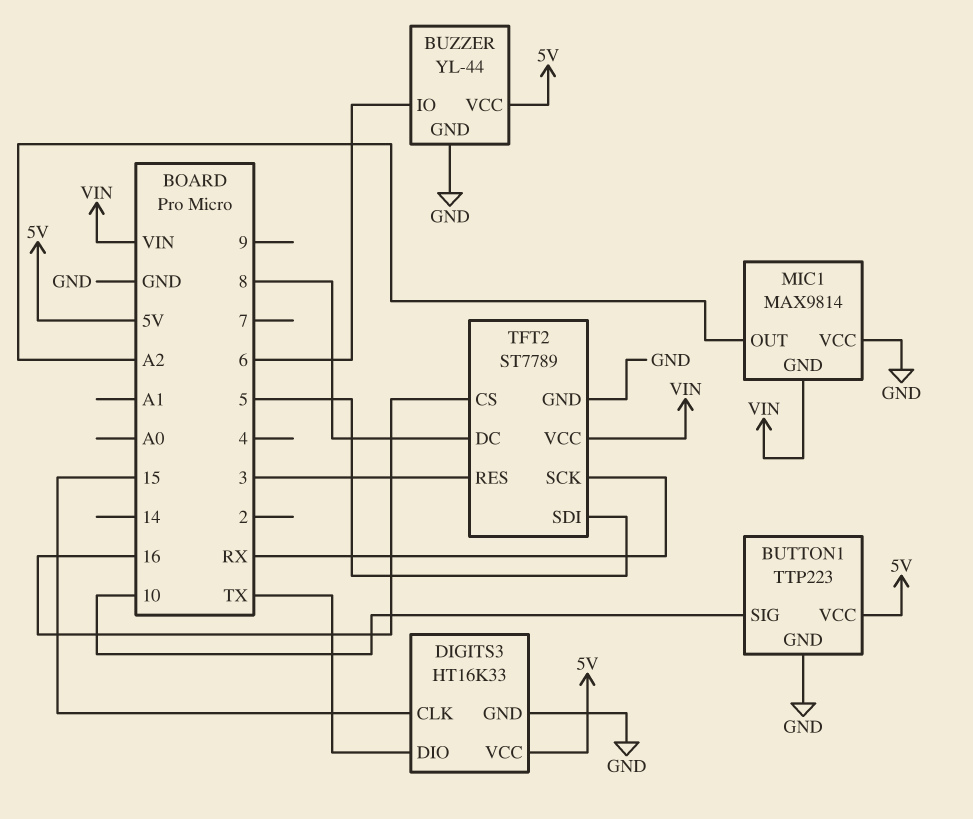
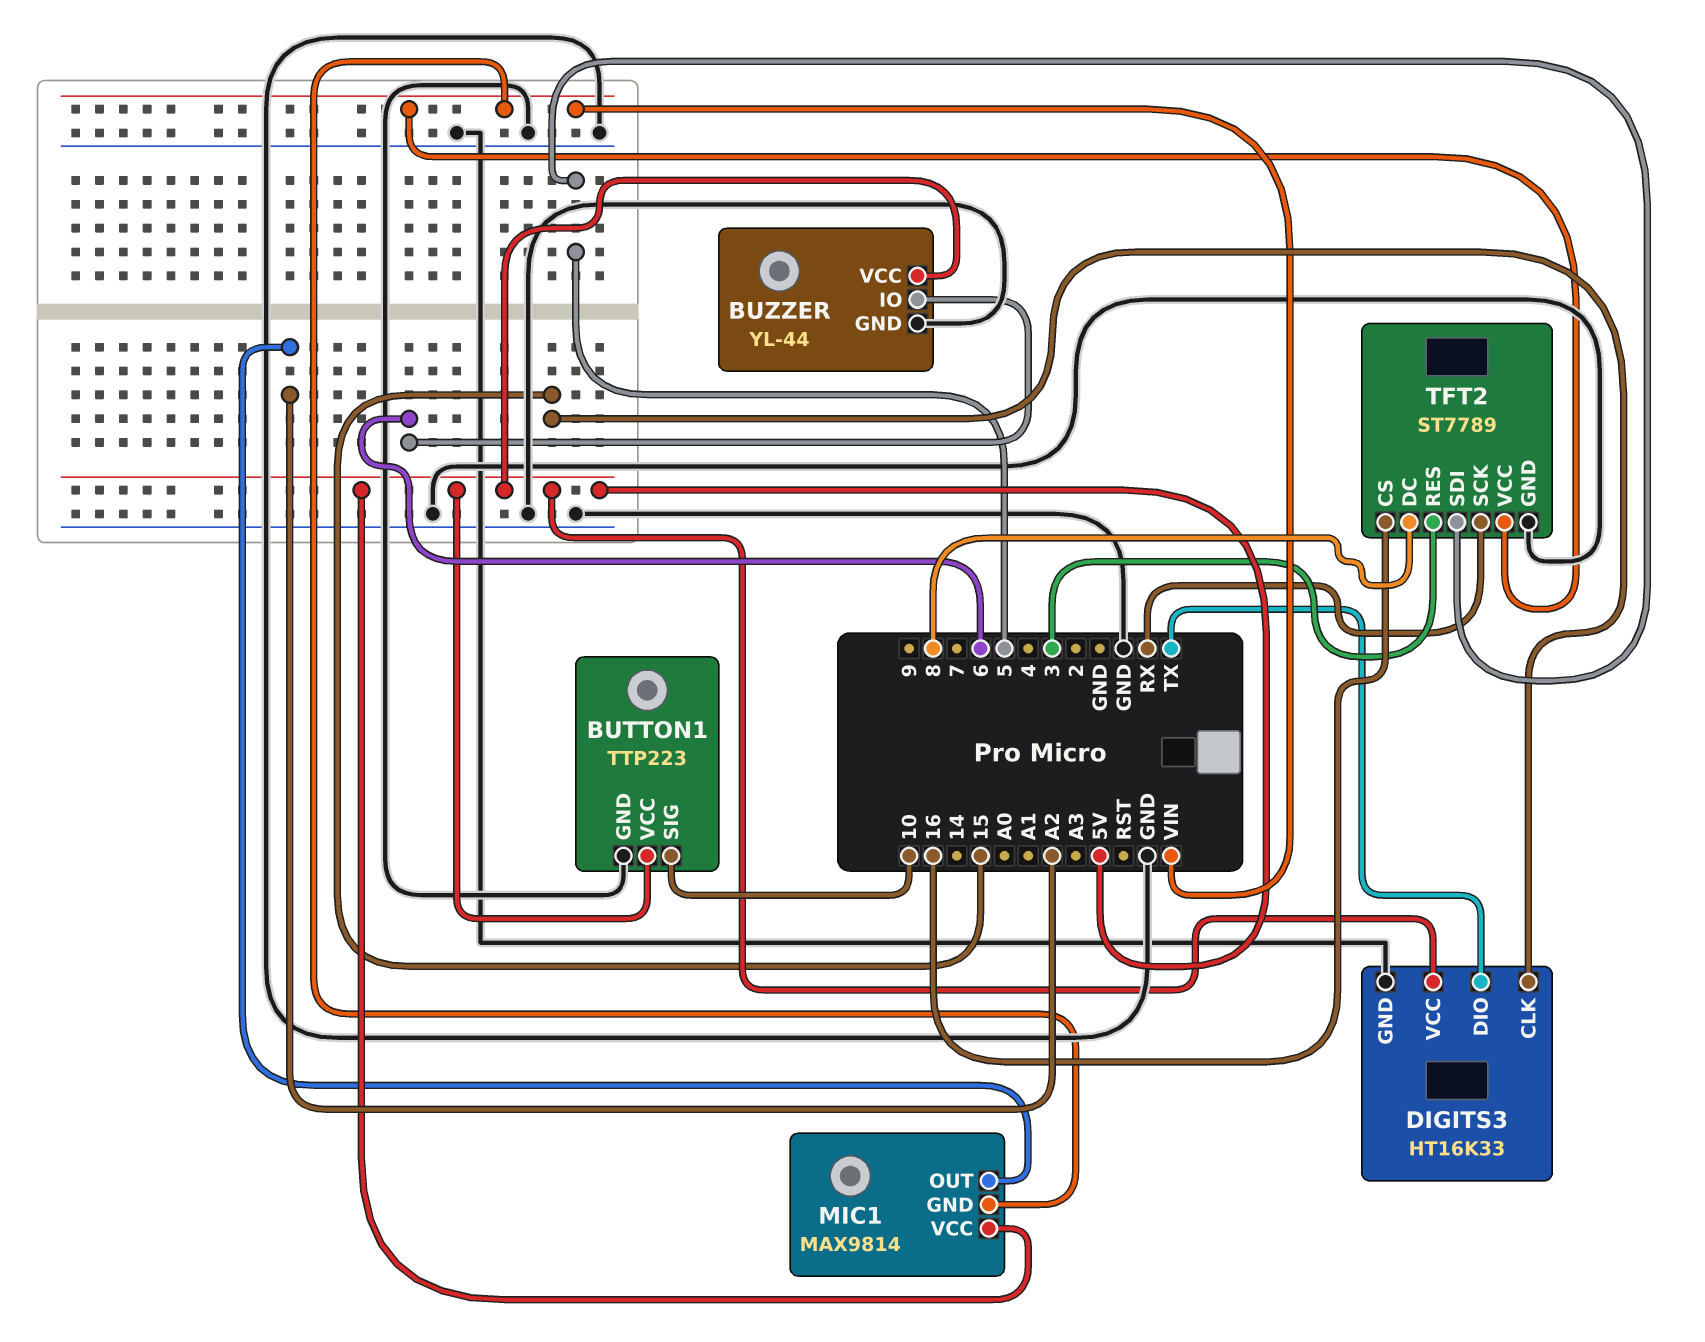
MIC1 pin VCC: GND -> 5V

